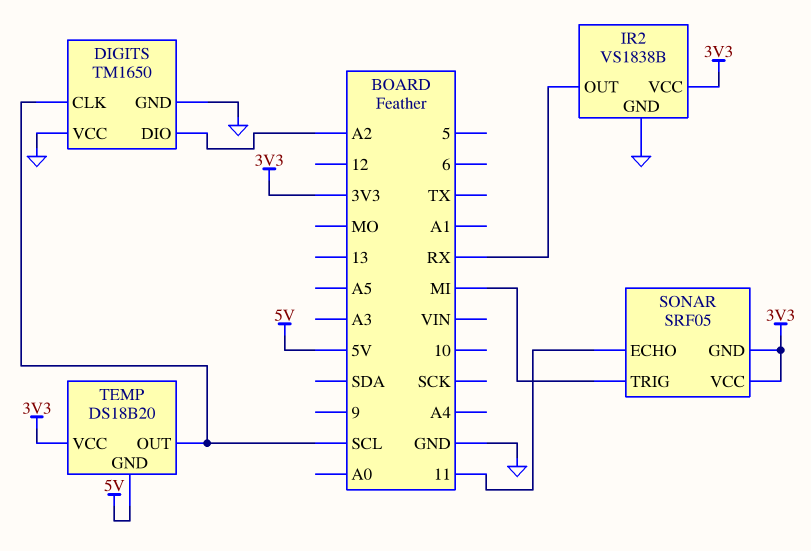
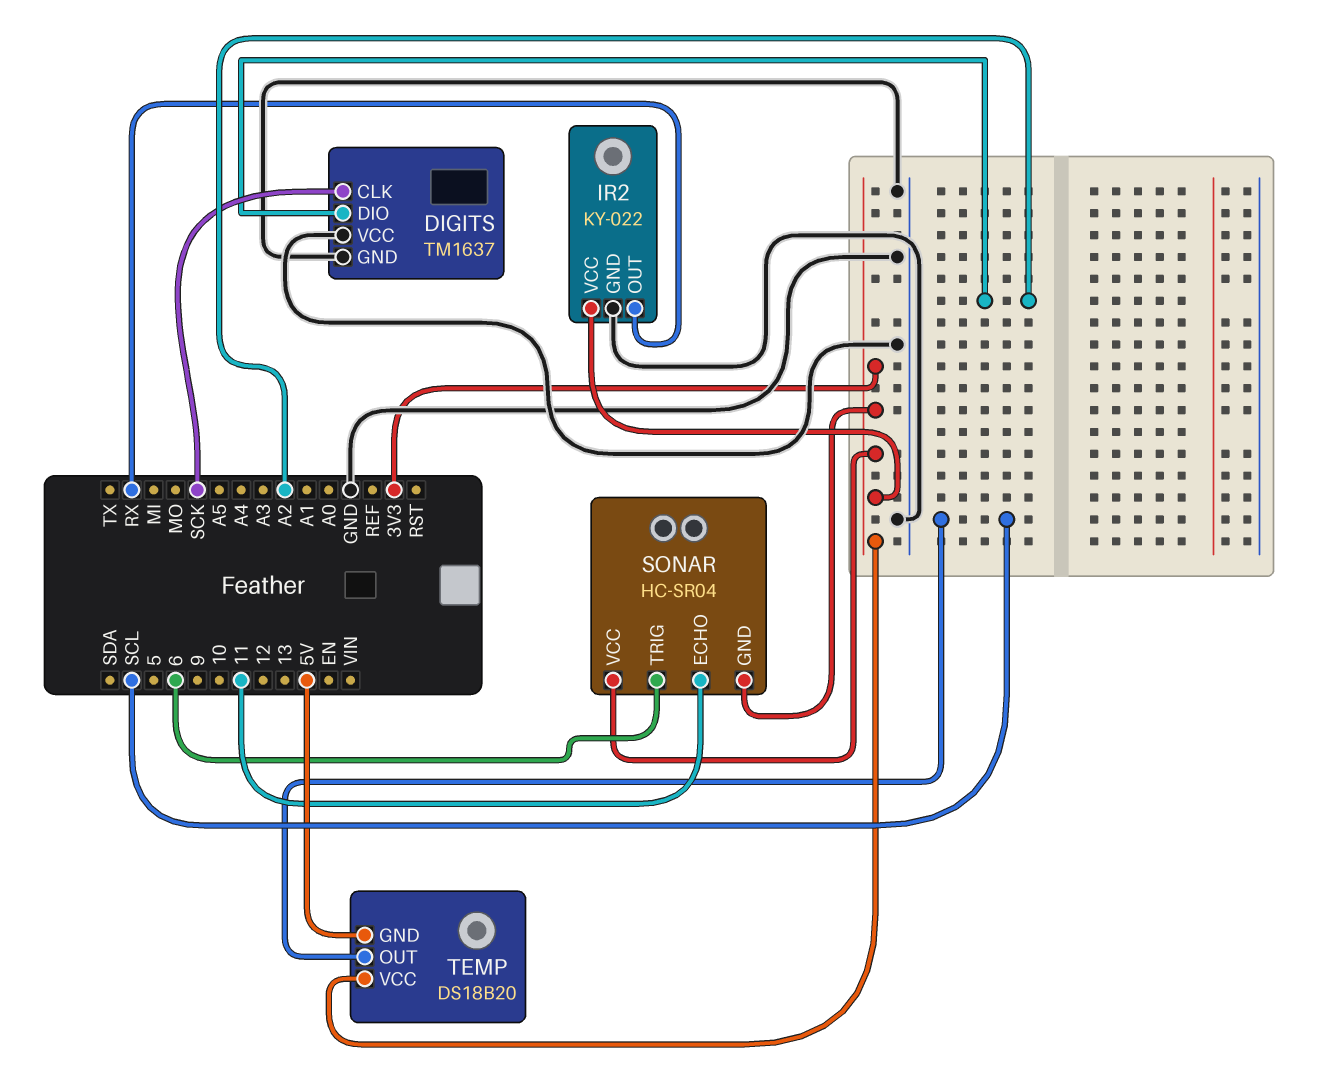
DIGITS: TM1650 -> TM1637
DIGITS pin CLK: SCL -> SCK
IR2: VS1838B -> KY-022
SONAR: SRF05 -> HC-SR04
SONAR pin TRIG: MI -> 6

